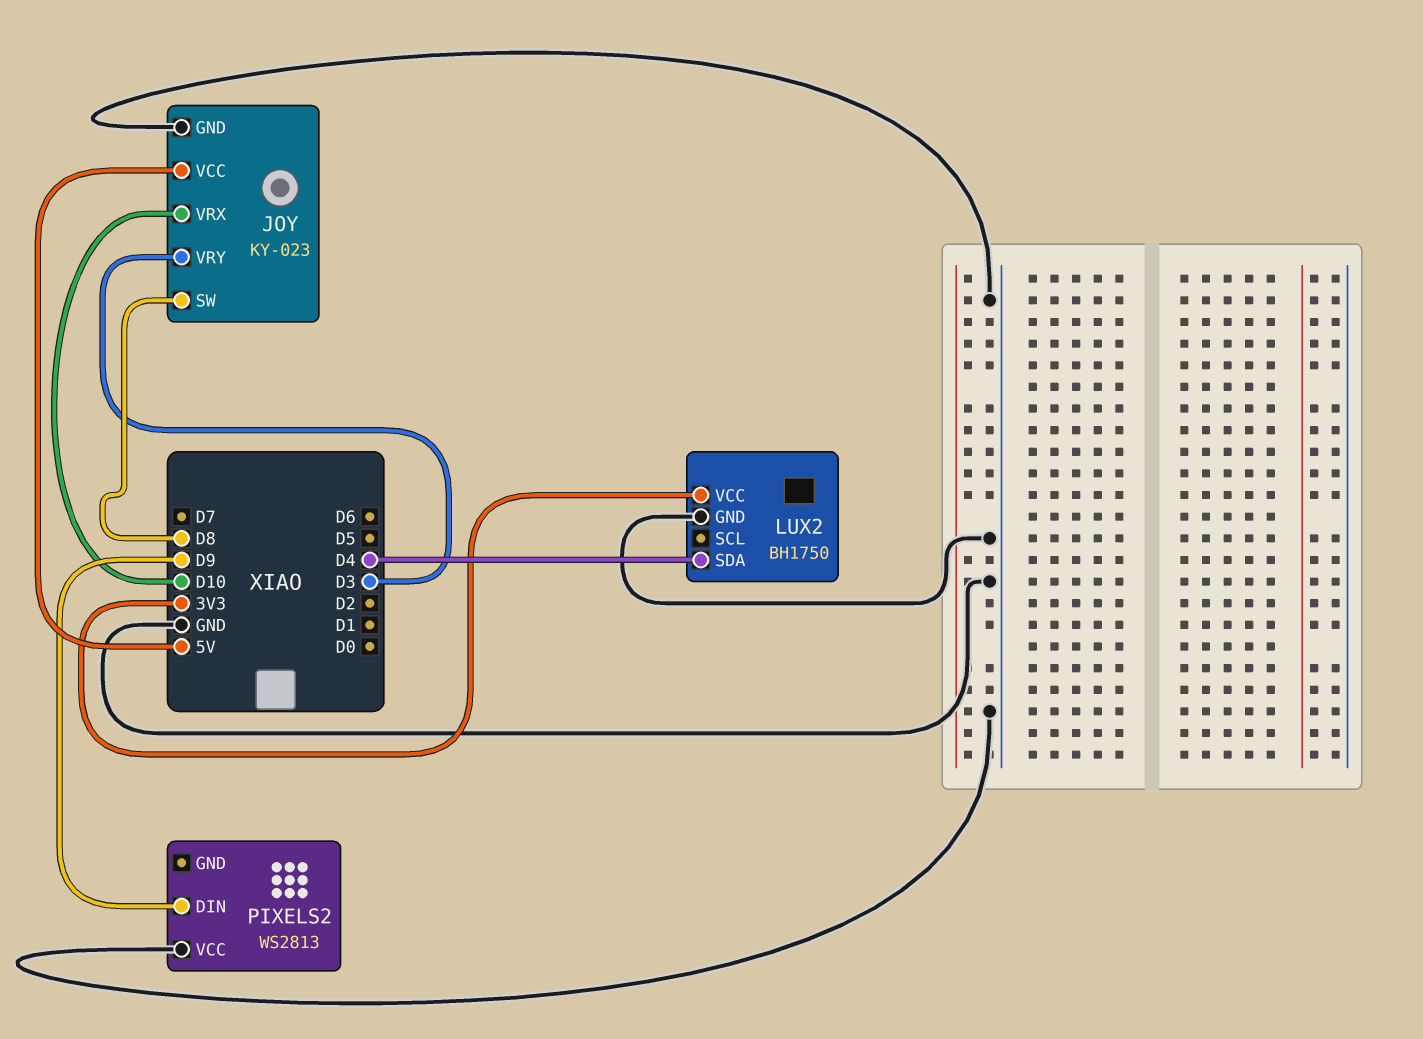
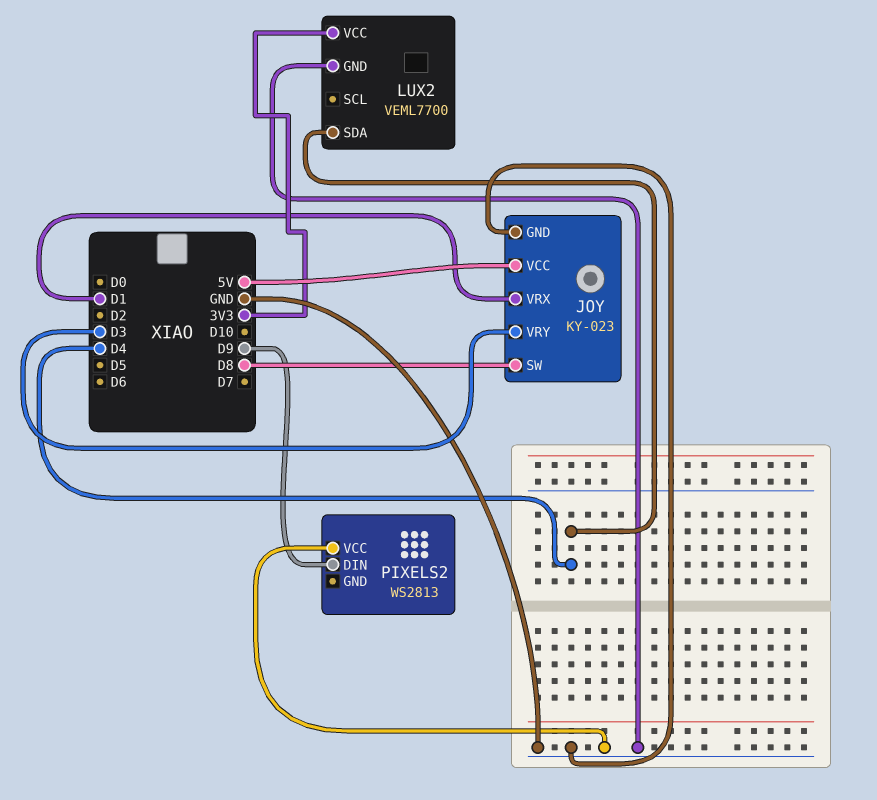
JOY pin VRX: D10 -> D1
LUX2: BH1750 -> VEML7700

